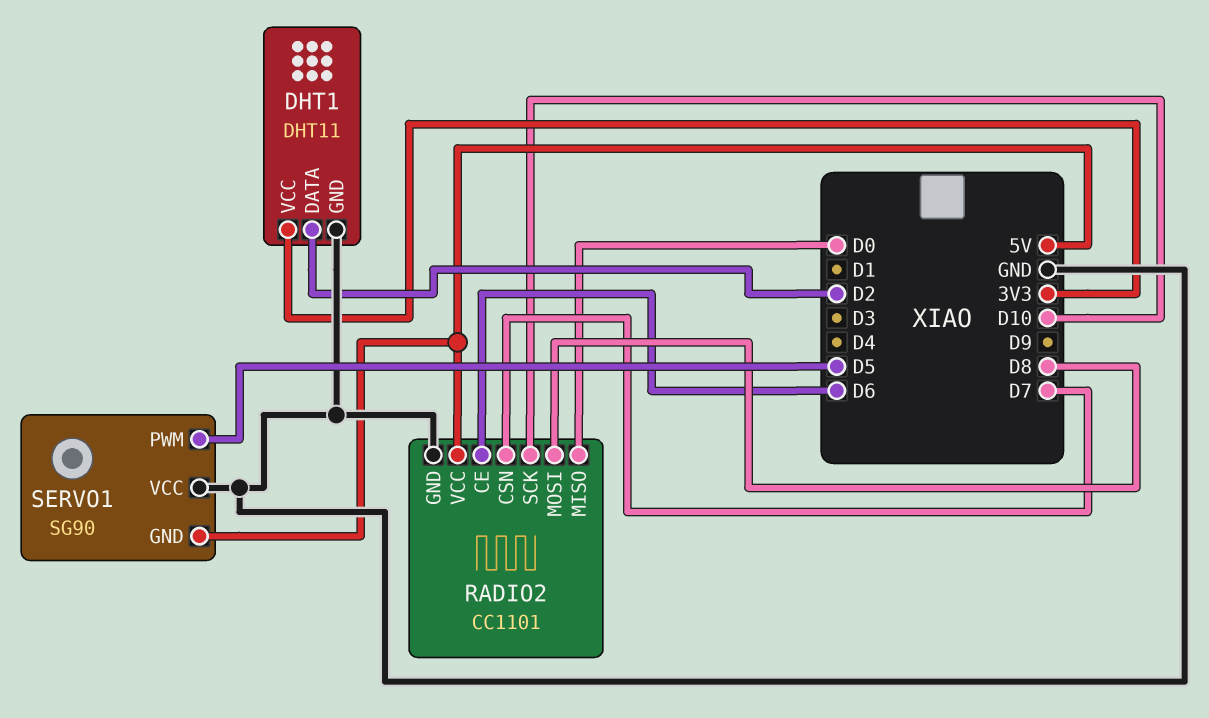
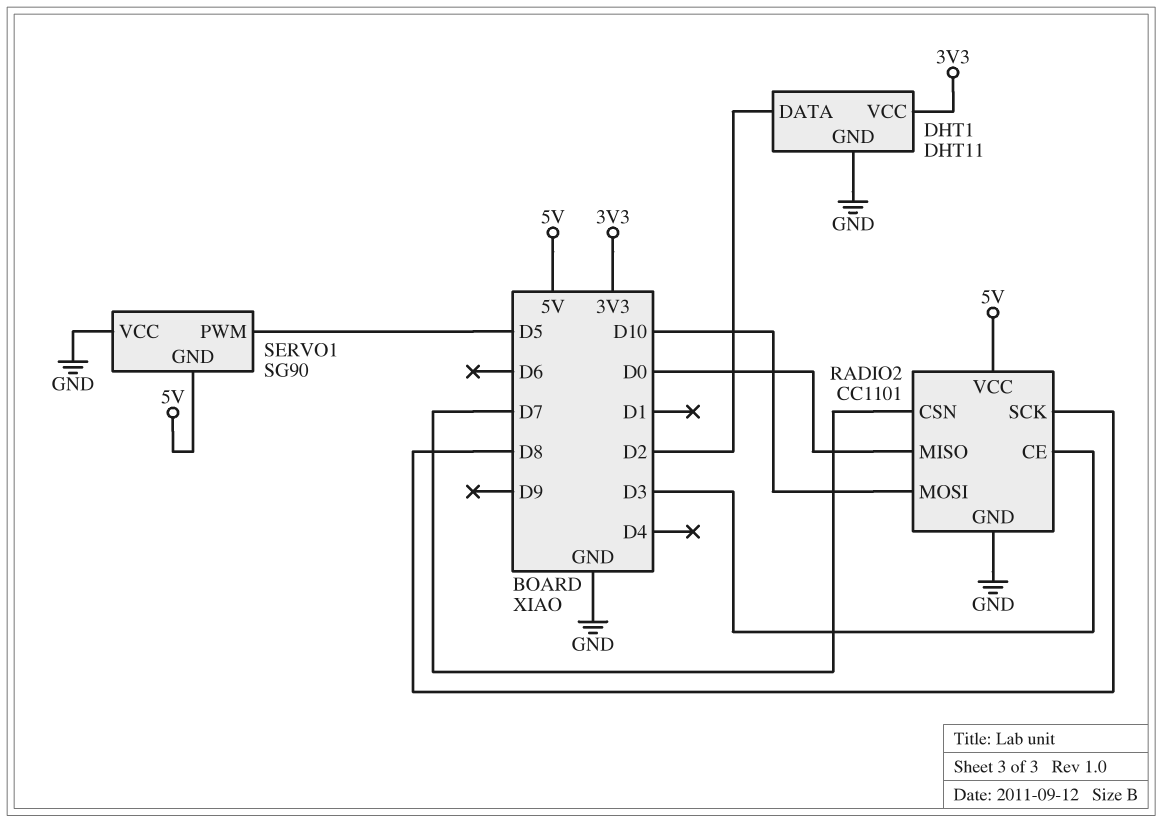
RADIO2 pin CE: D6 -> D3
RADIO2 pin MOSI: D8 -> D10
RADIO2 pin SCK: D10 -> D8

